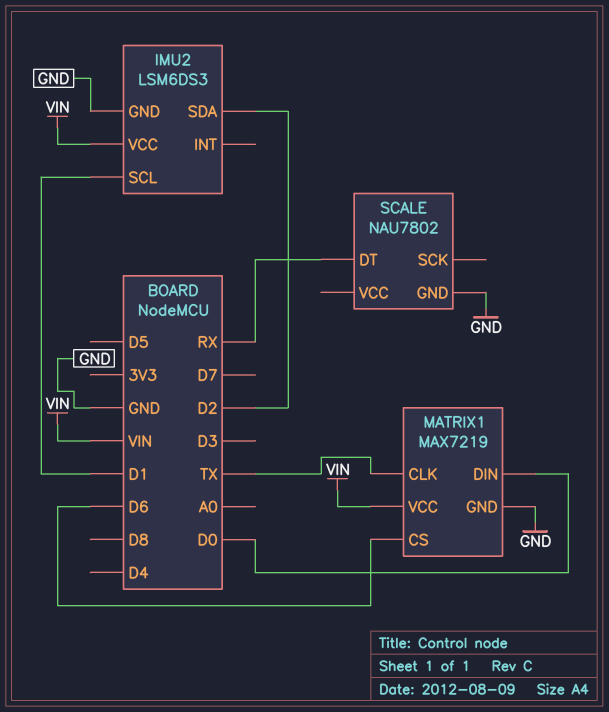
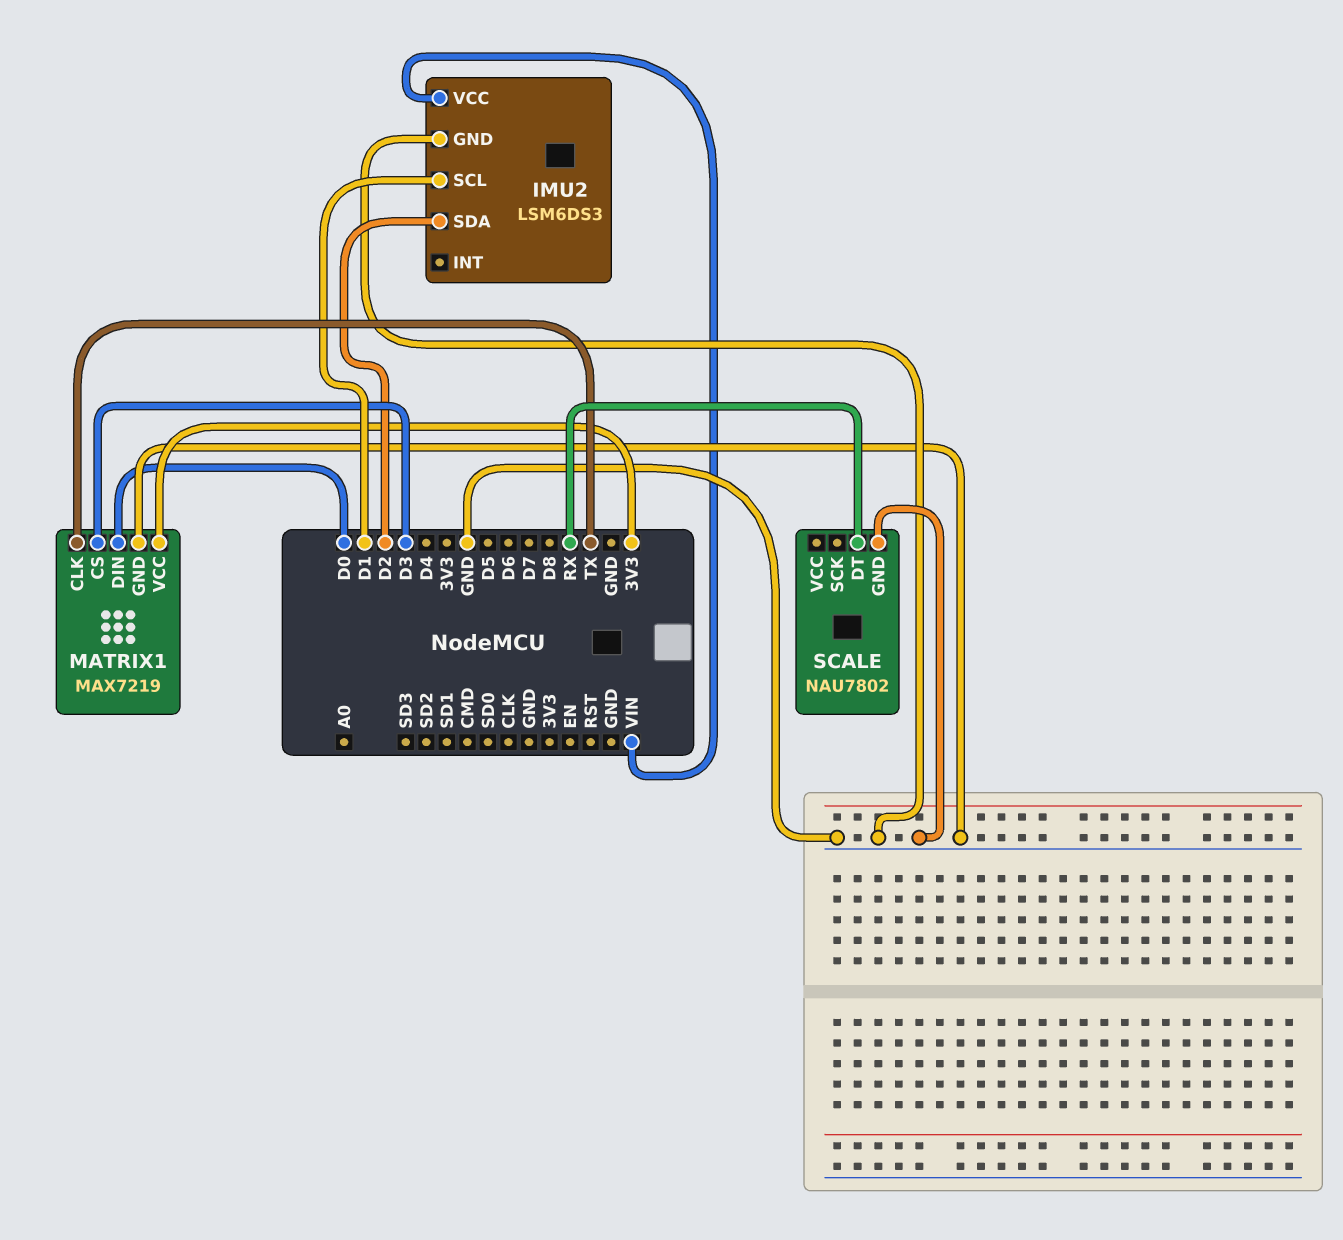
MATRIX1 pin CS: D6 -> D3
MATRIX1 pin VCC: VIN -> 3V3

